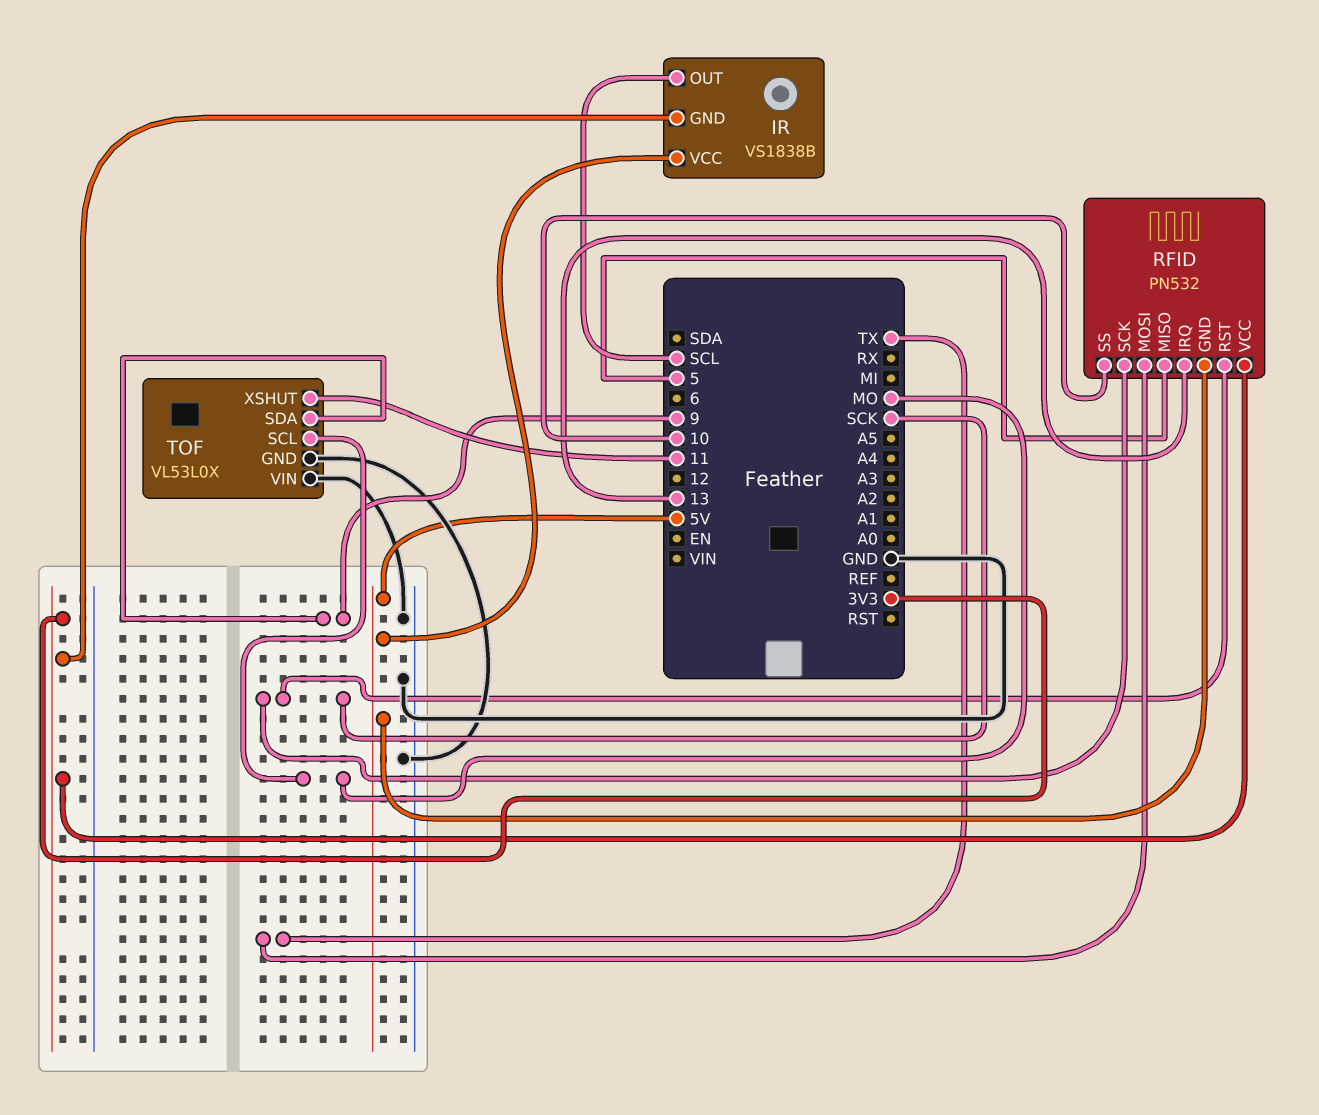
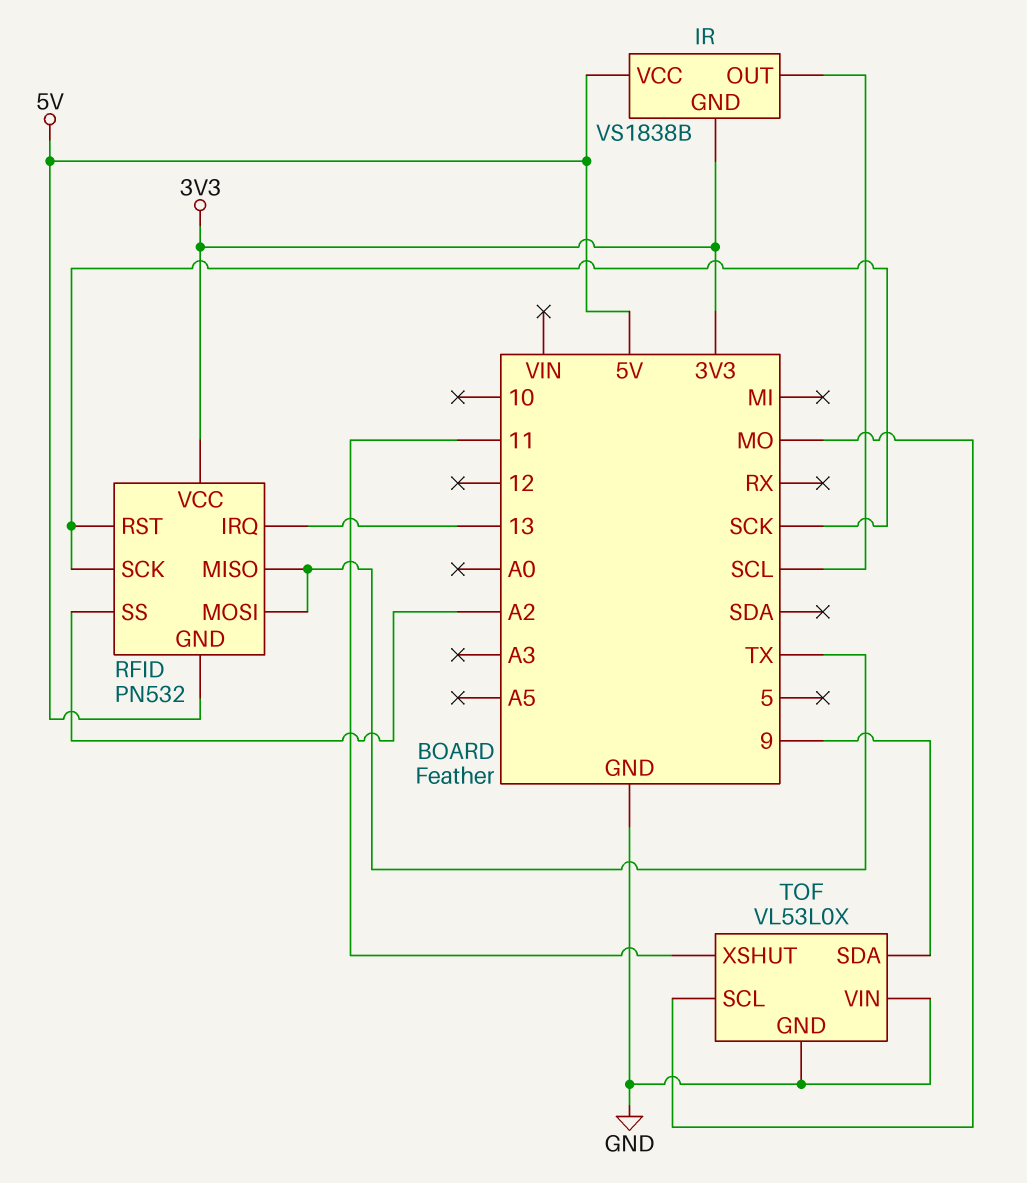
RFID pin MISO: 5 -> TX
RFID pin SS: 10 -> A2

